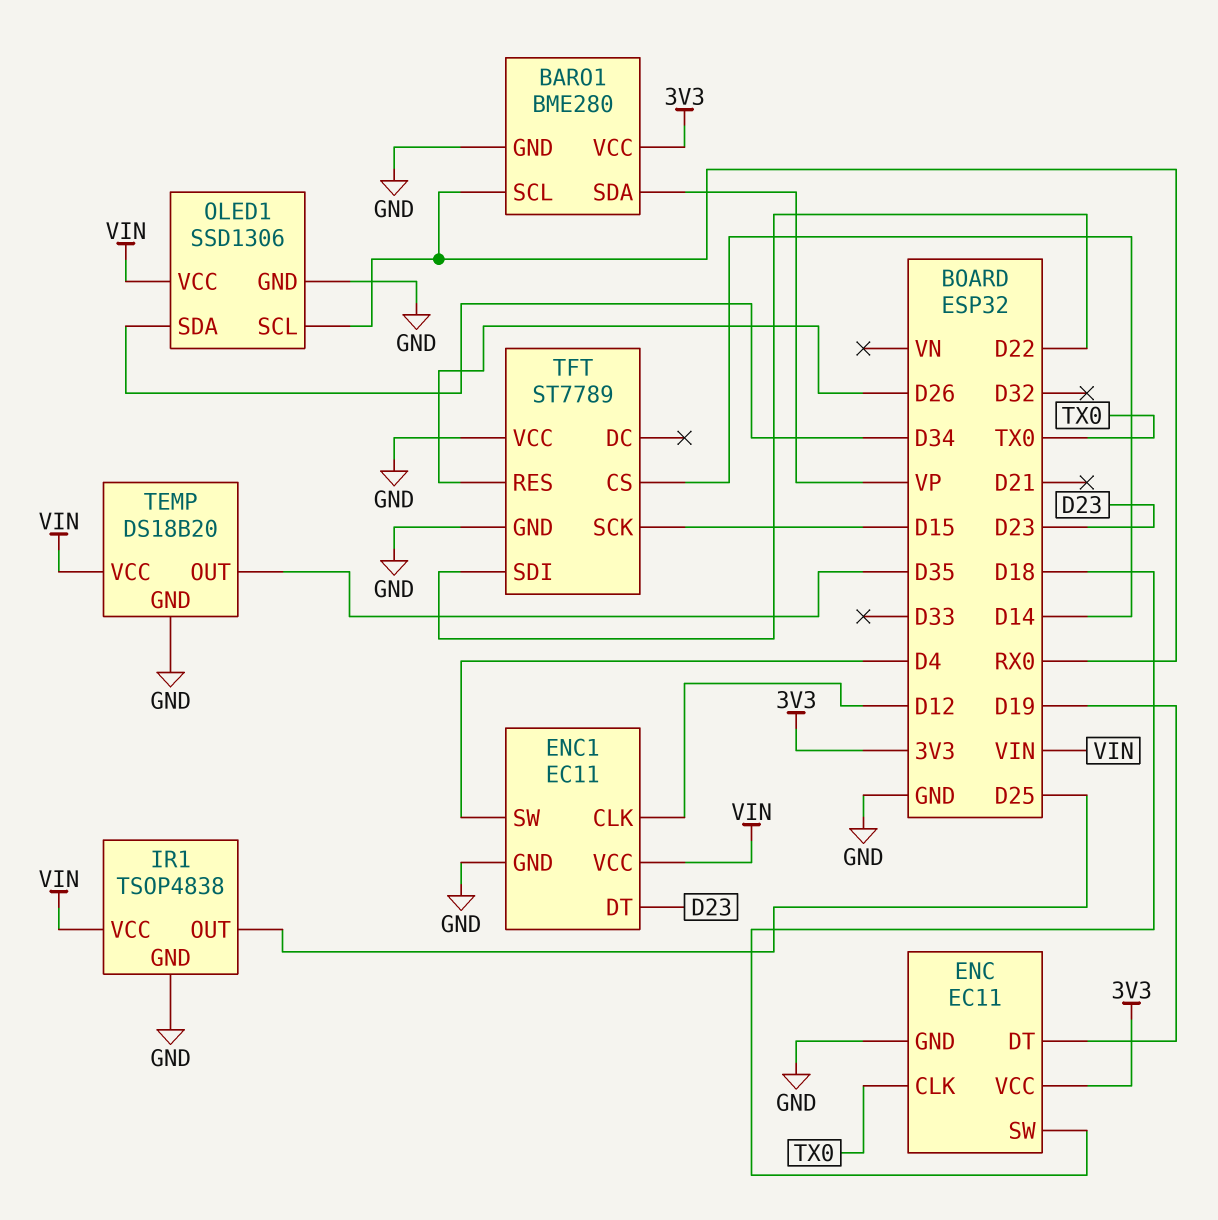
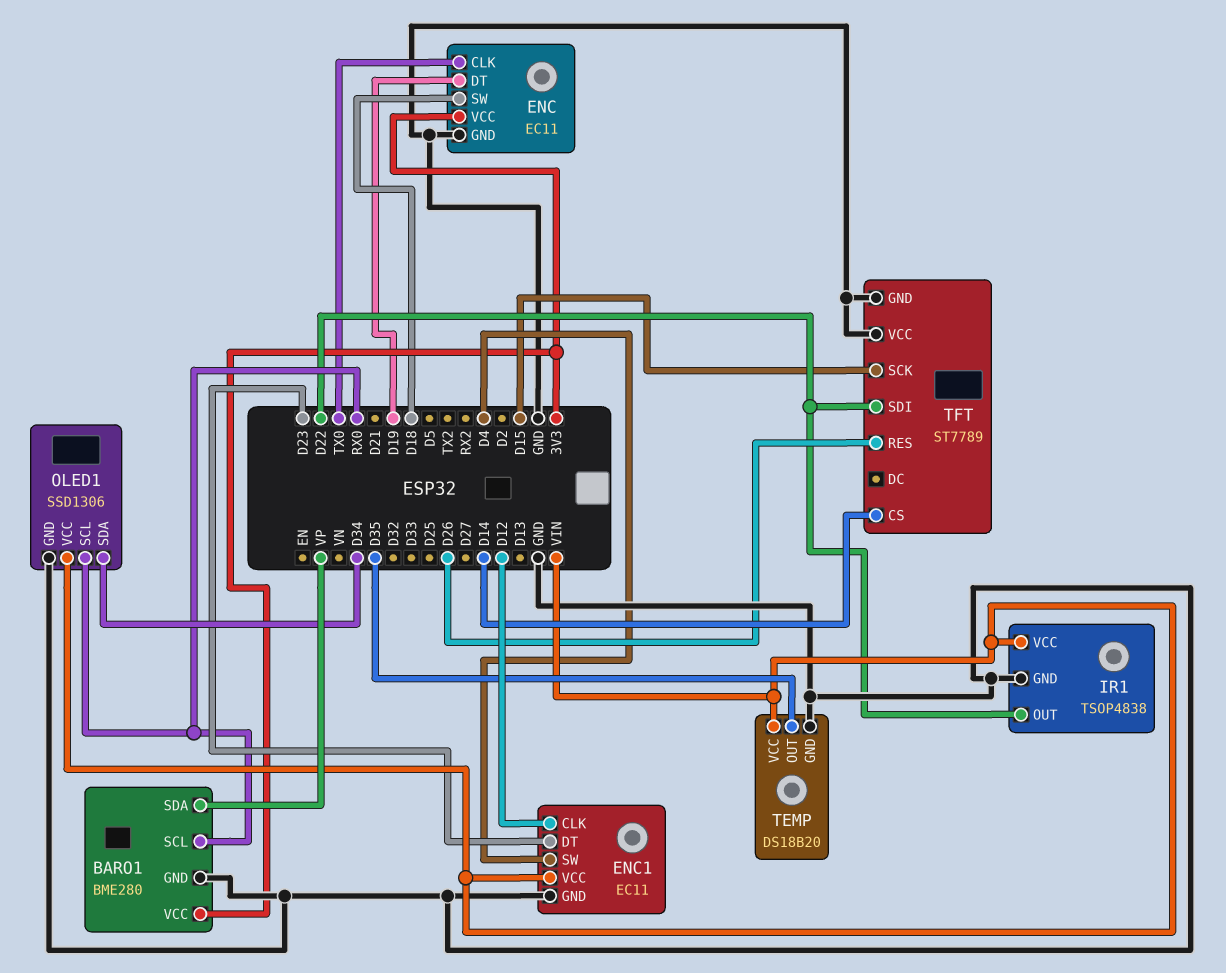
IR1 pin OUT: D25 -> D22

